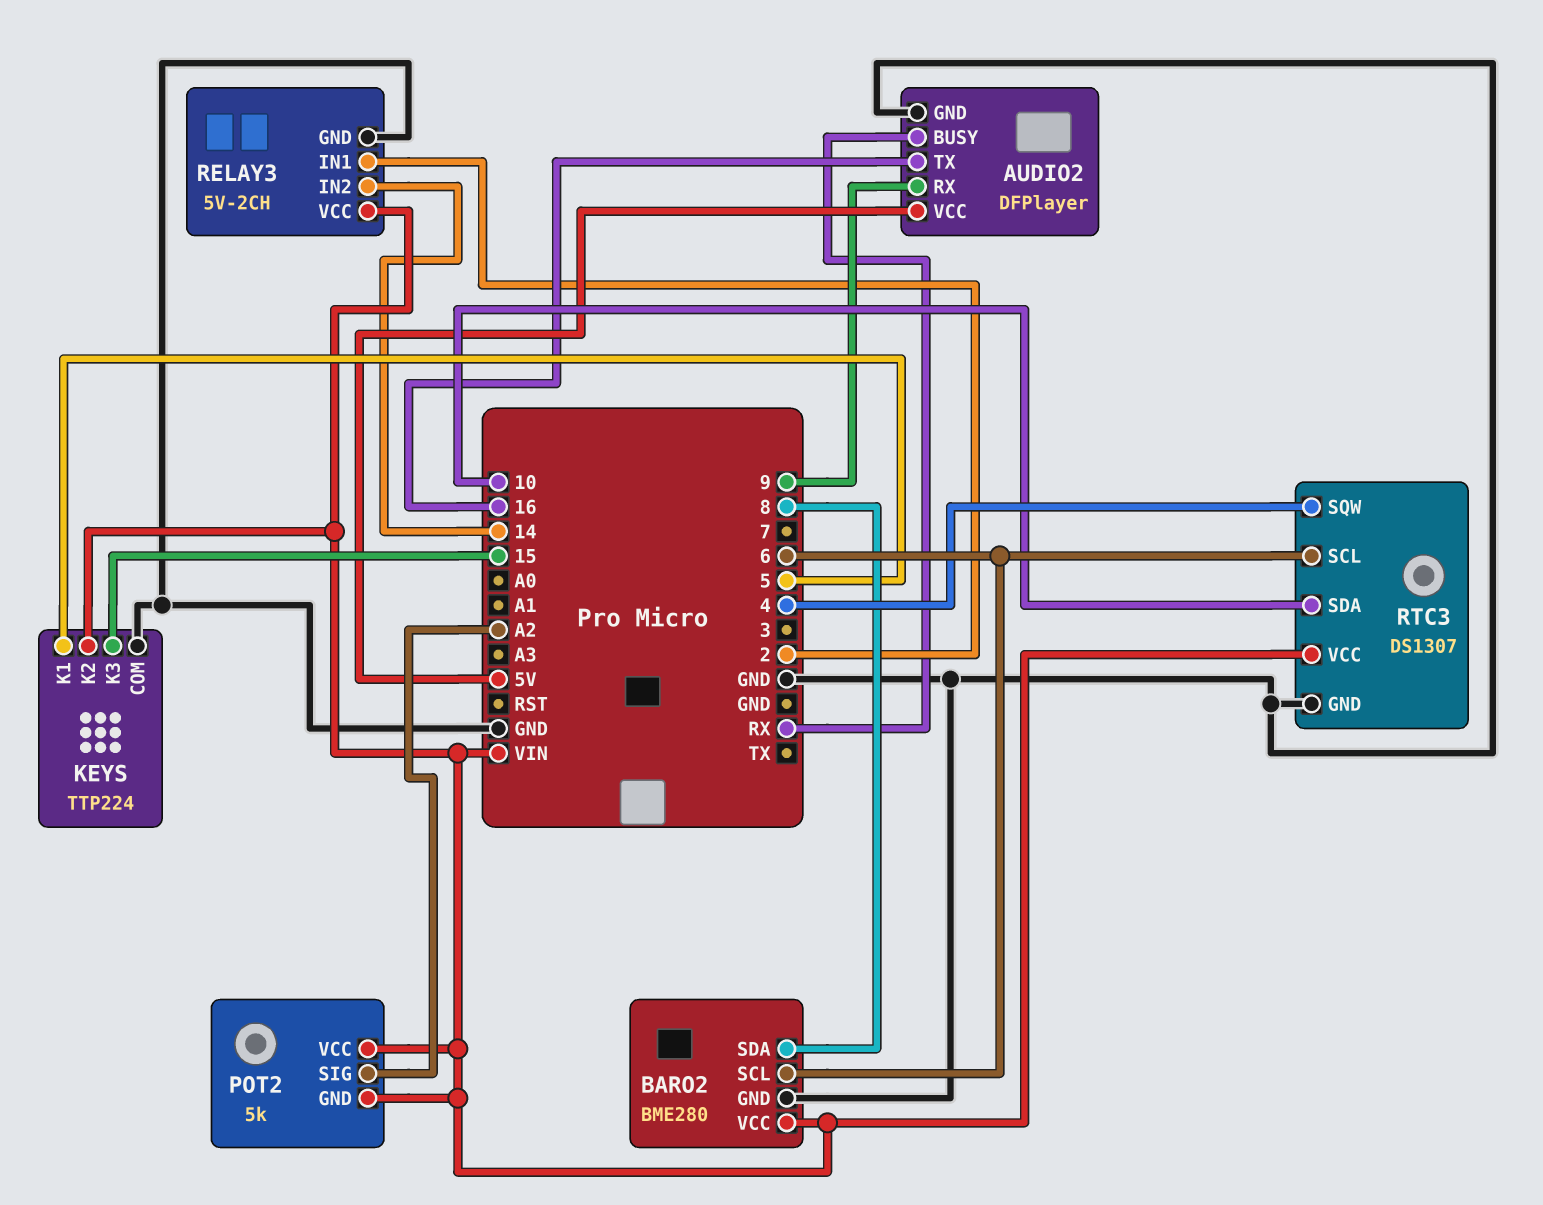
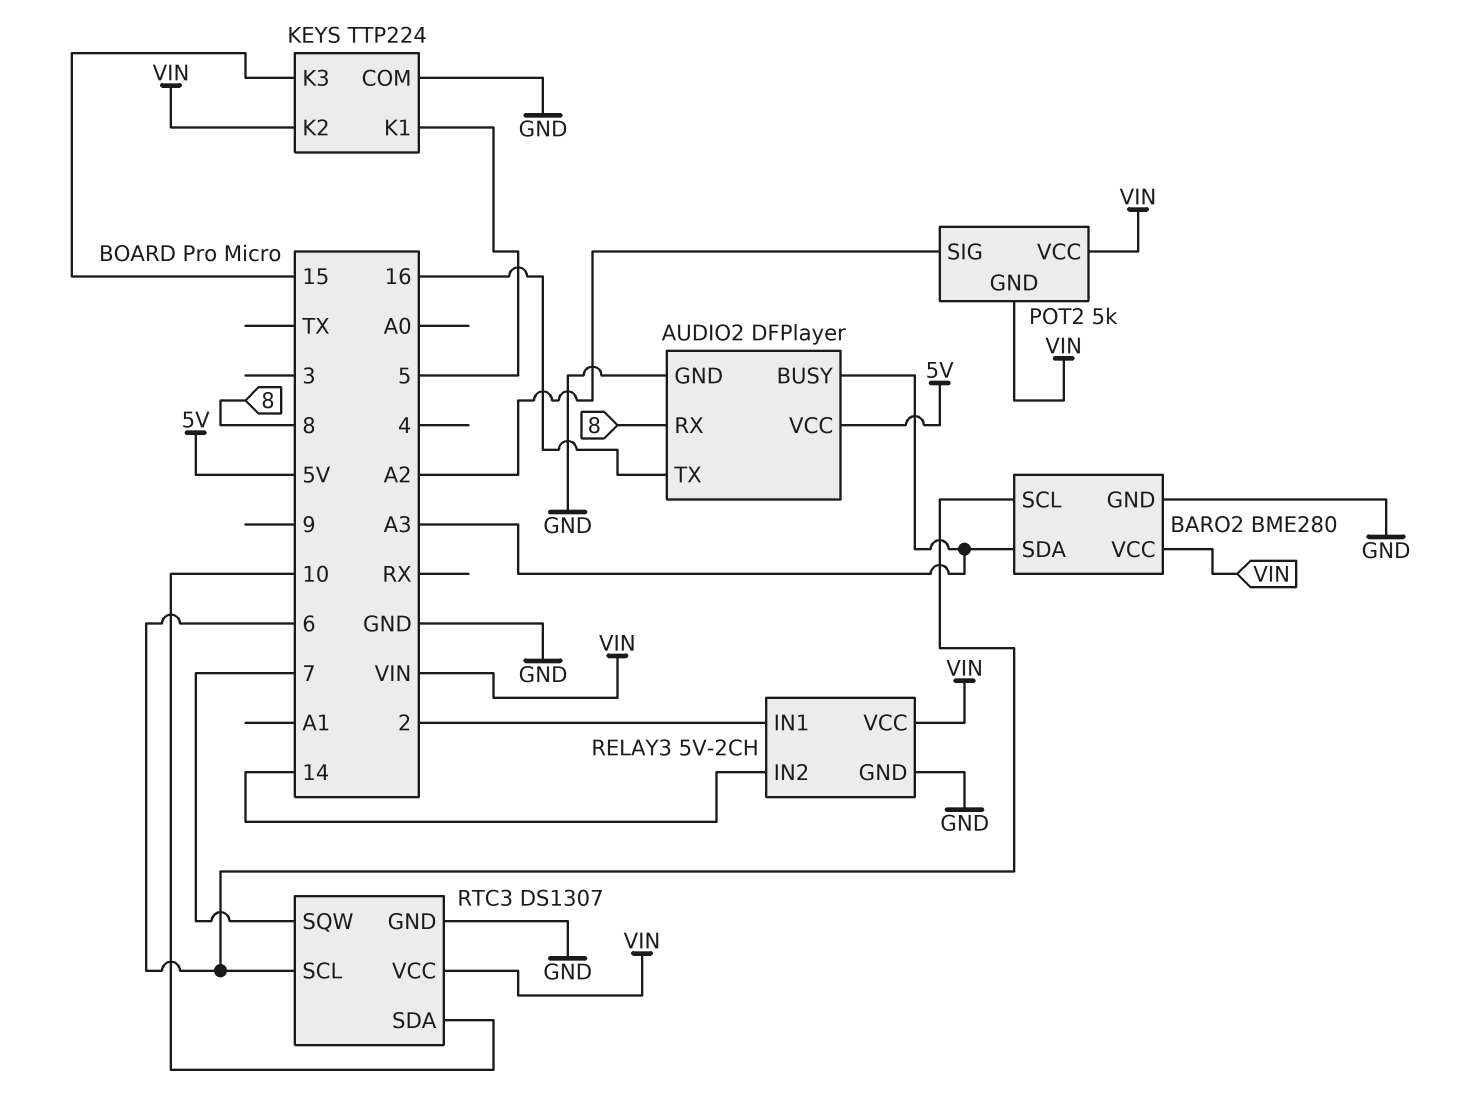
AUDIO2 pin BUSY: RX -> A3
AUDIO2 pin RX: 9 -> 8
BARO2 pin SDA: 8 -> A3
RTC3 pin SQW: 4 -> 7

